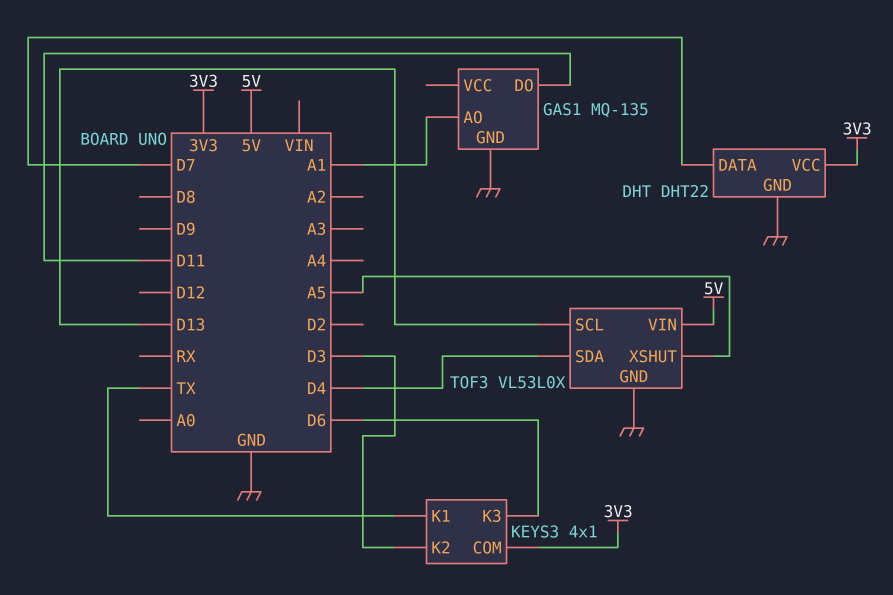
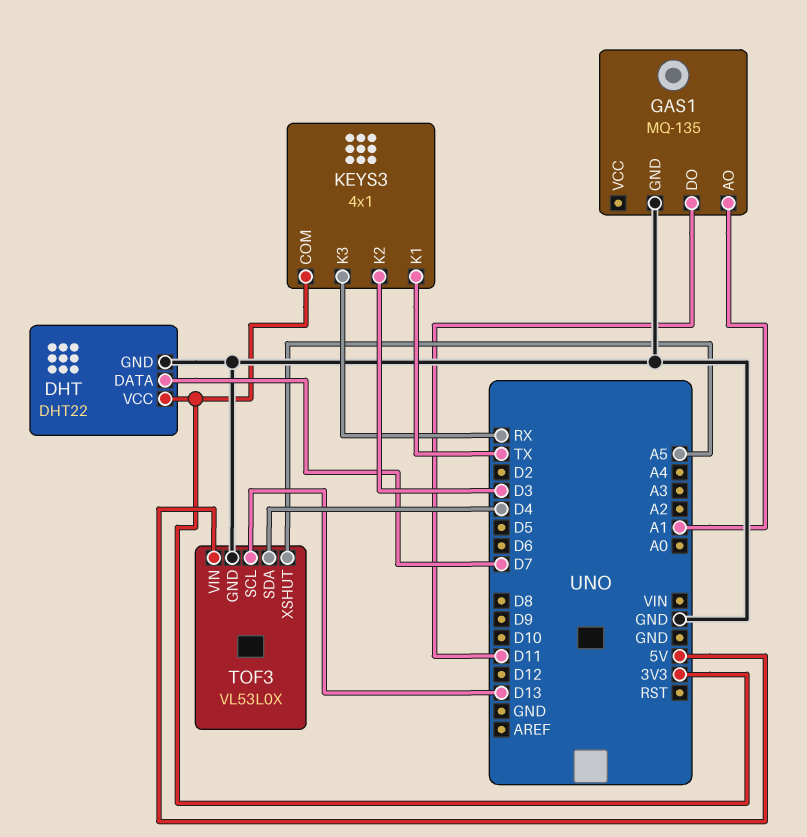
KEYS3 pin K3: D6 -> RX

